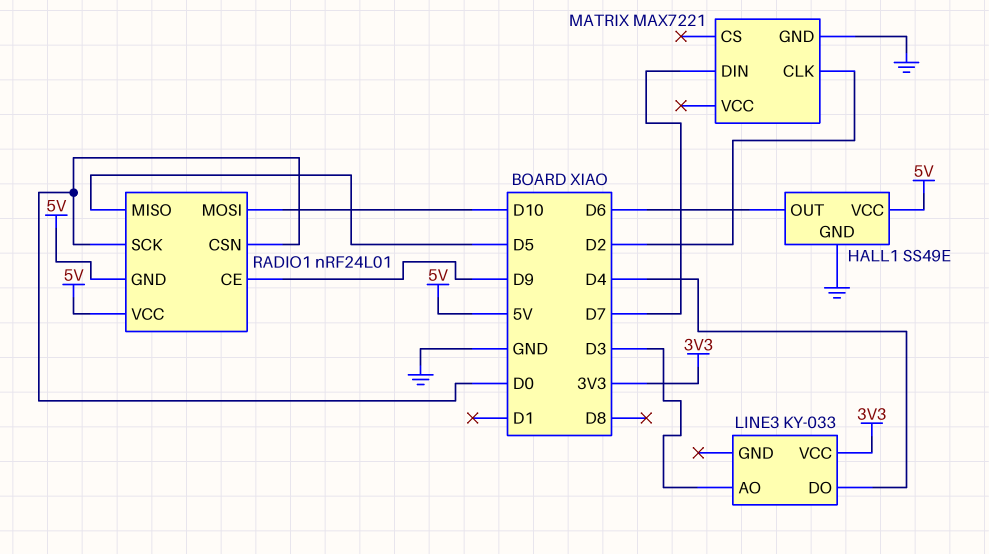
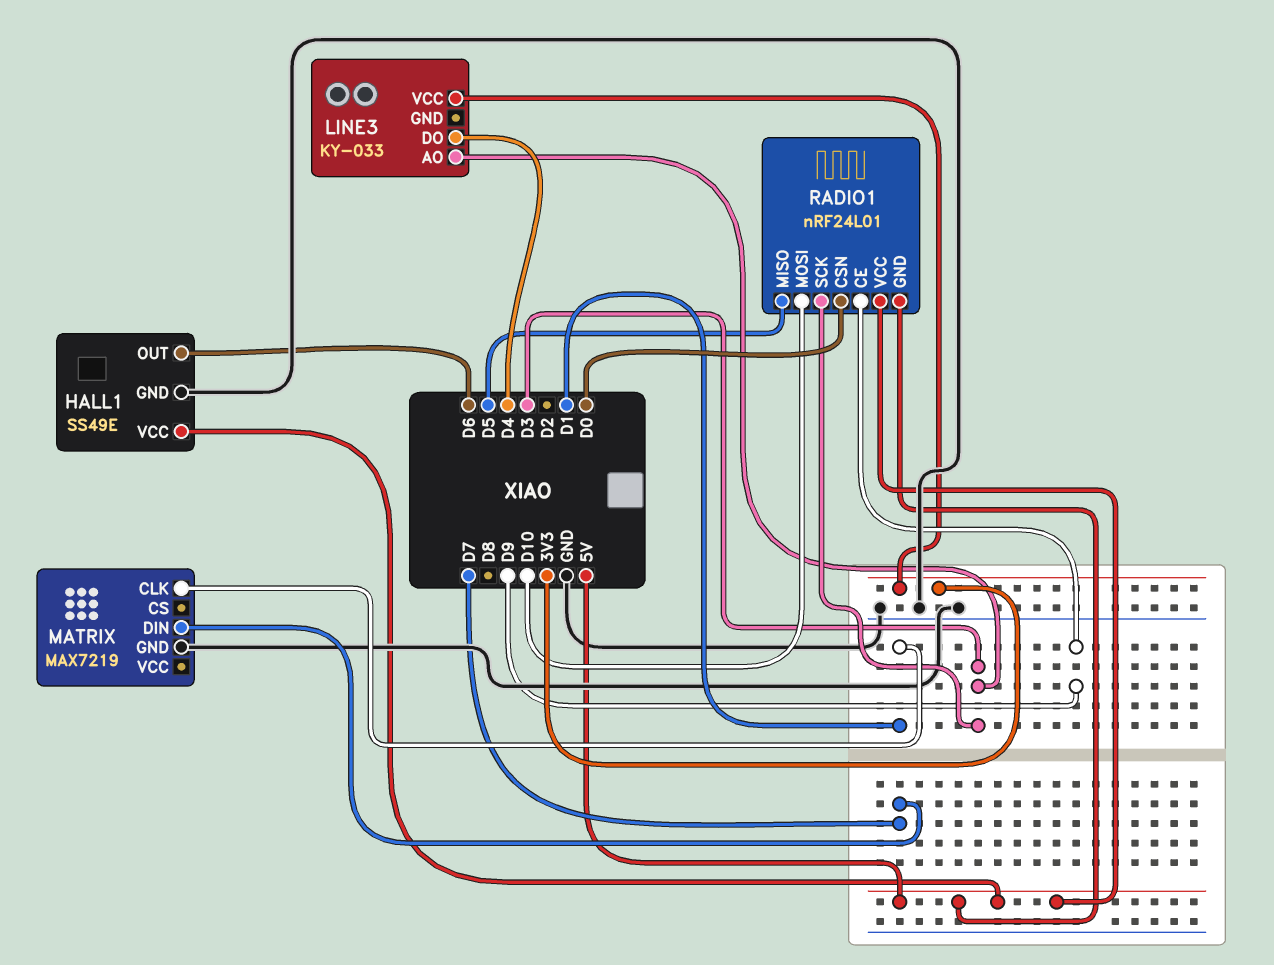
MATRIX: MAX7221 -> MAX7219
MATRIX pin CLK: D2 -> D1
RADIO1 pin SCK: D0 -> D3

